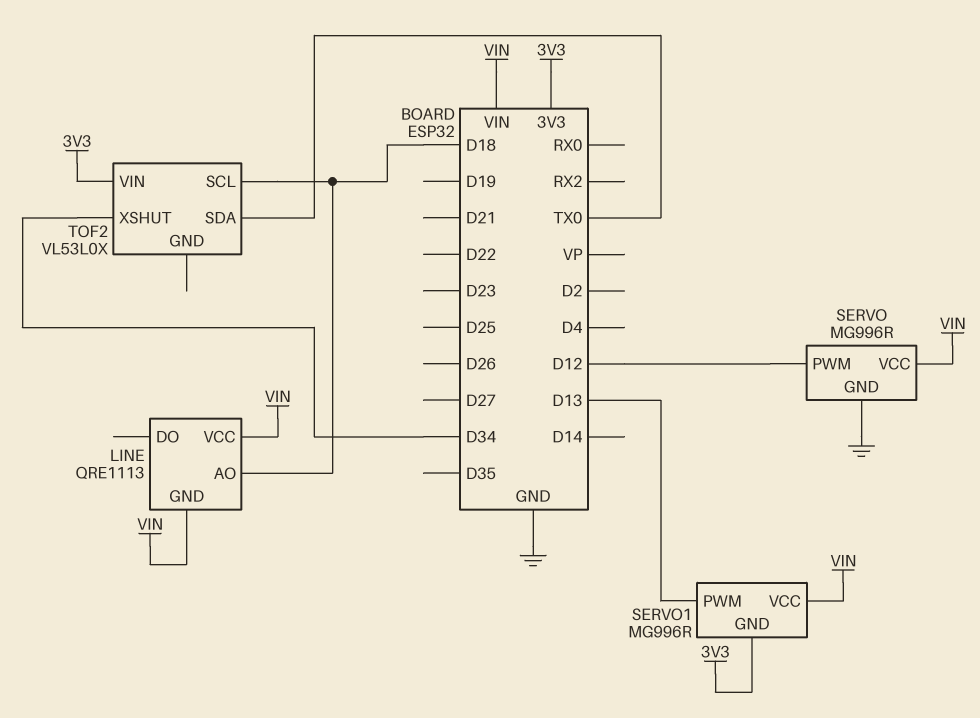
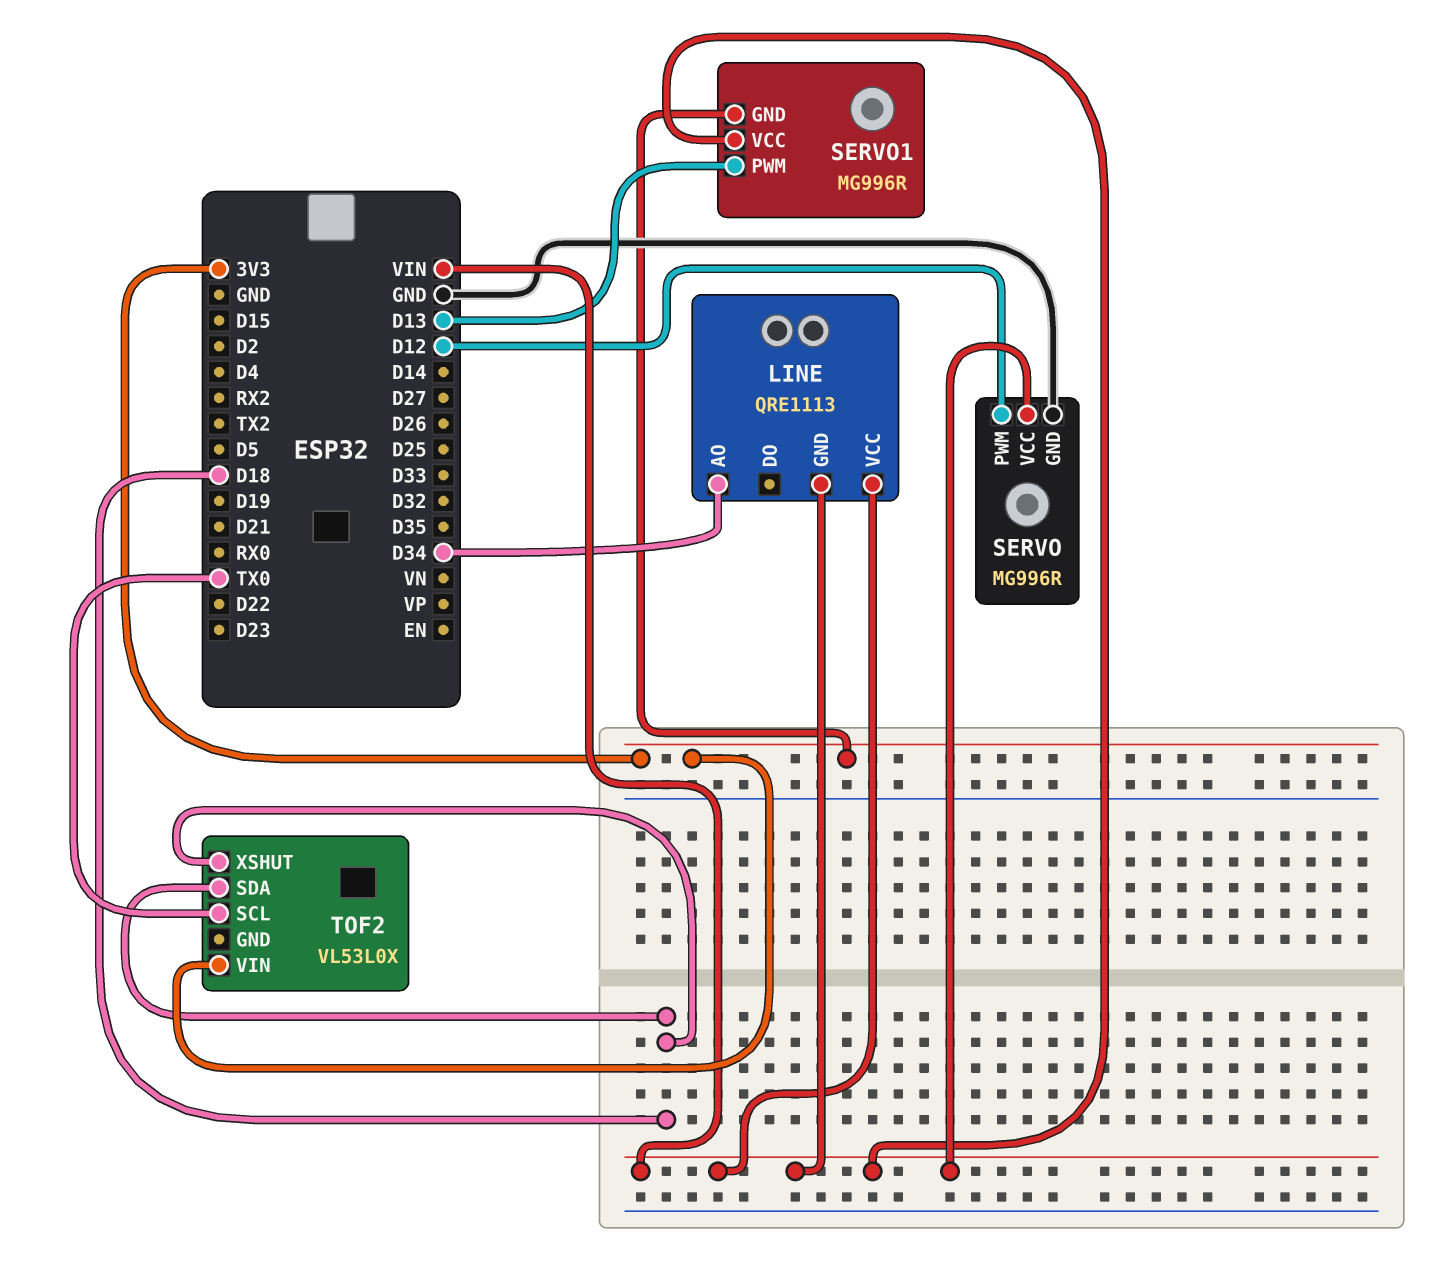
LINE pin AO: D18 -> D34
TOF2 pin SCL: D18 -> TX0
TOF2 pin SDA: TX0 -> D18
TOF2 pin XSHUT: D34 -> D18

